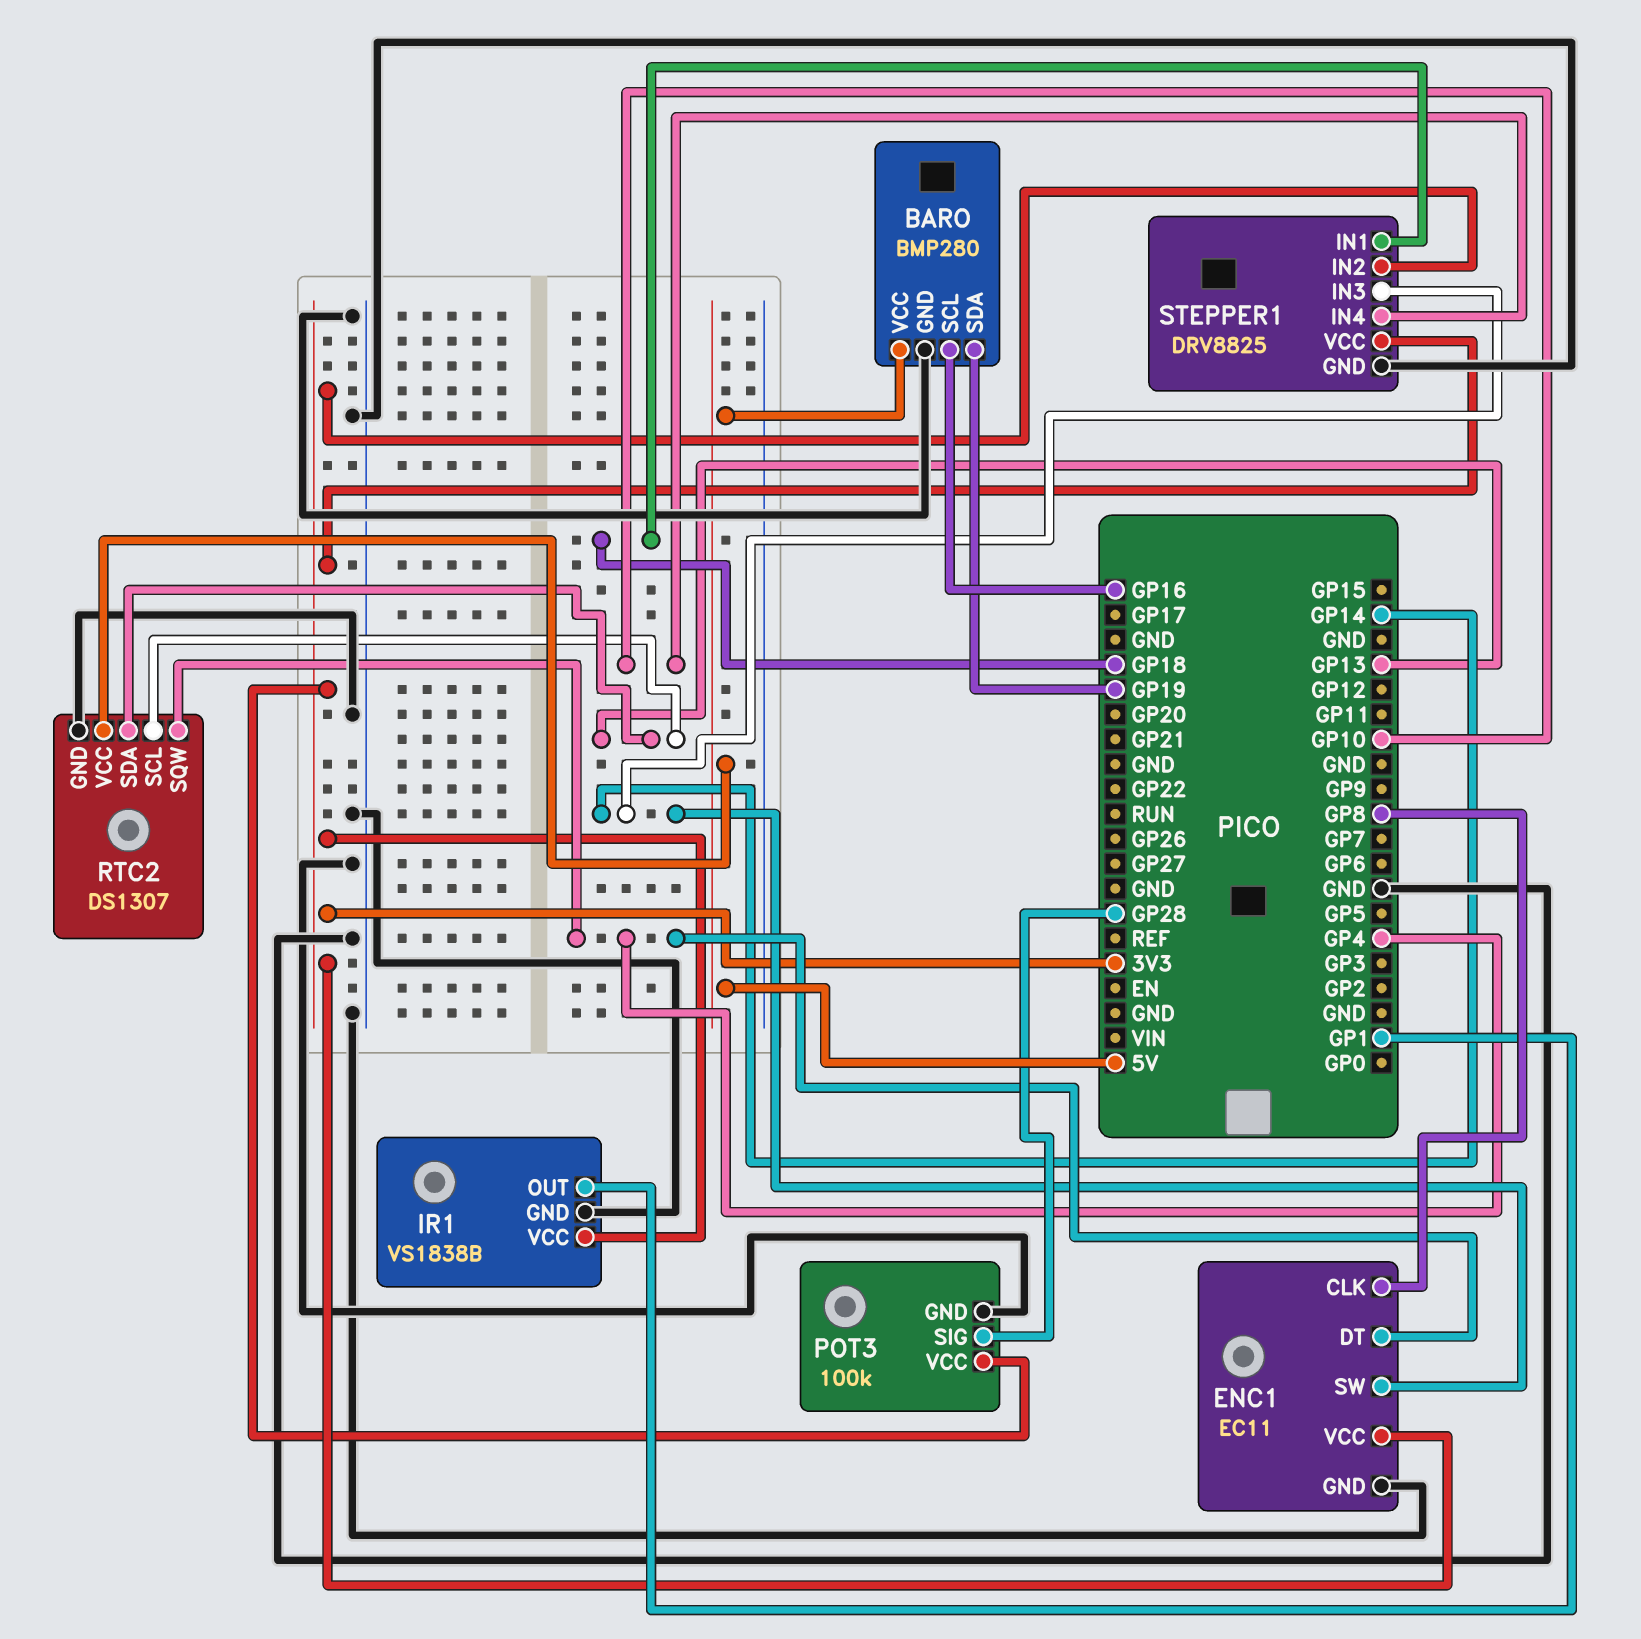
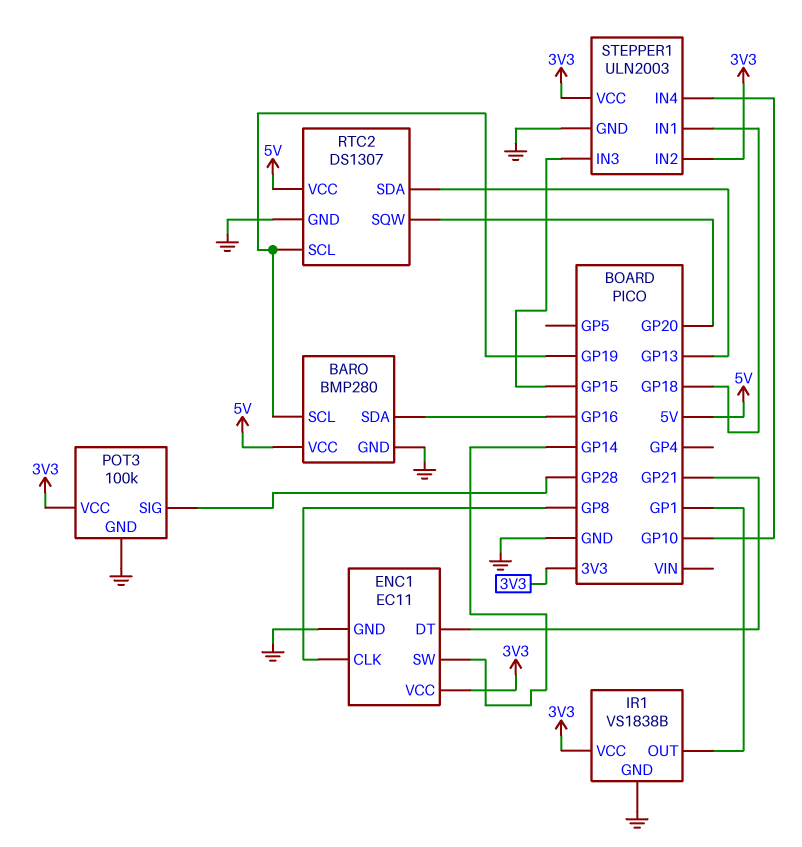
BARO pin SCL: GP16 -> GP19
BARO pin SDA: GP19 -> GP16
ENC1 pin DT: GP4 -> GP21
RTC2 pin SCL: GP13 -> GP19
RTC2 pin SQW: GP4 -> GP20
STEPPER1: DRV8825 -> ULN2003
STEPPER1 pin IN3: GP14 -> GP15

